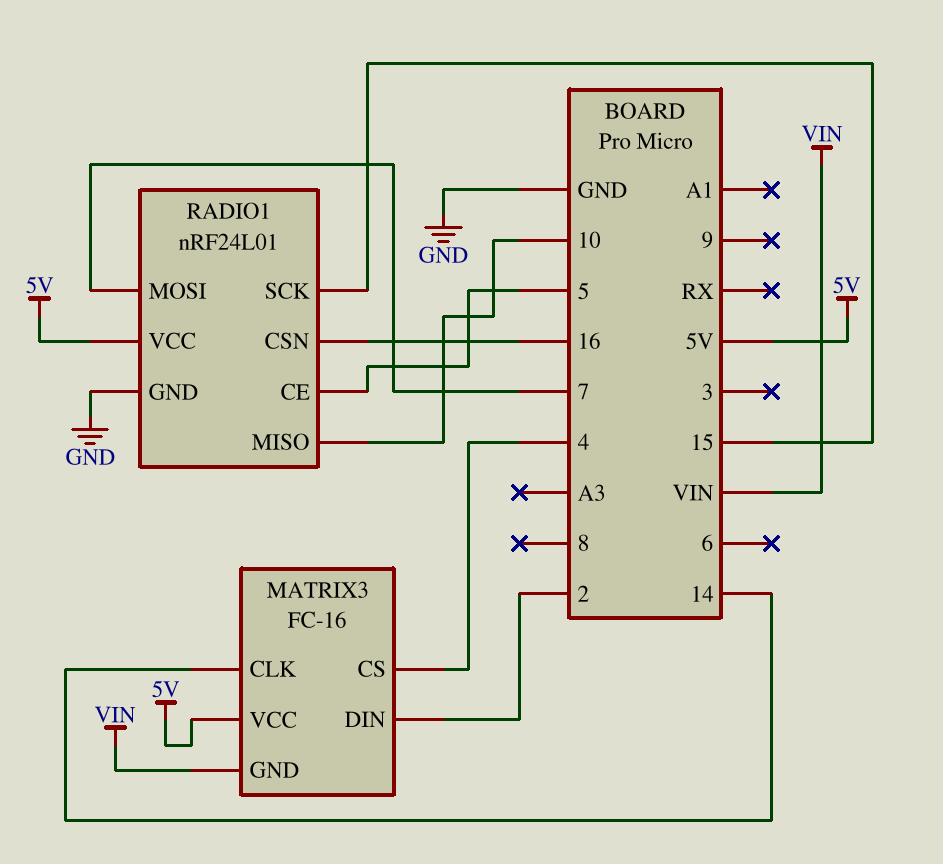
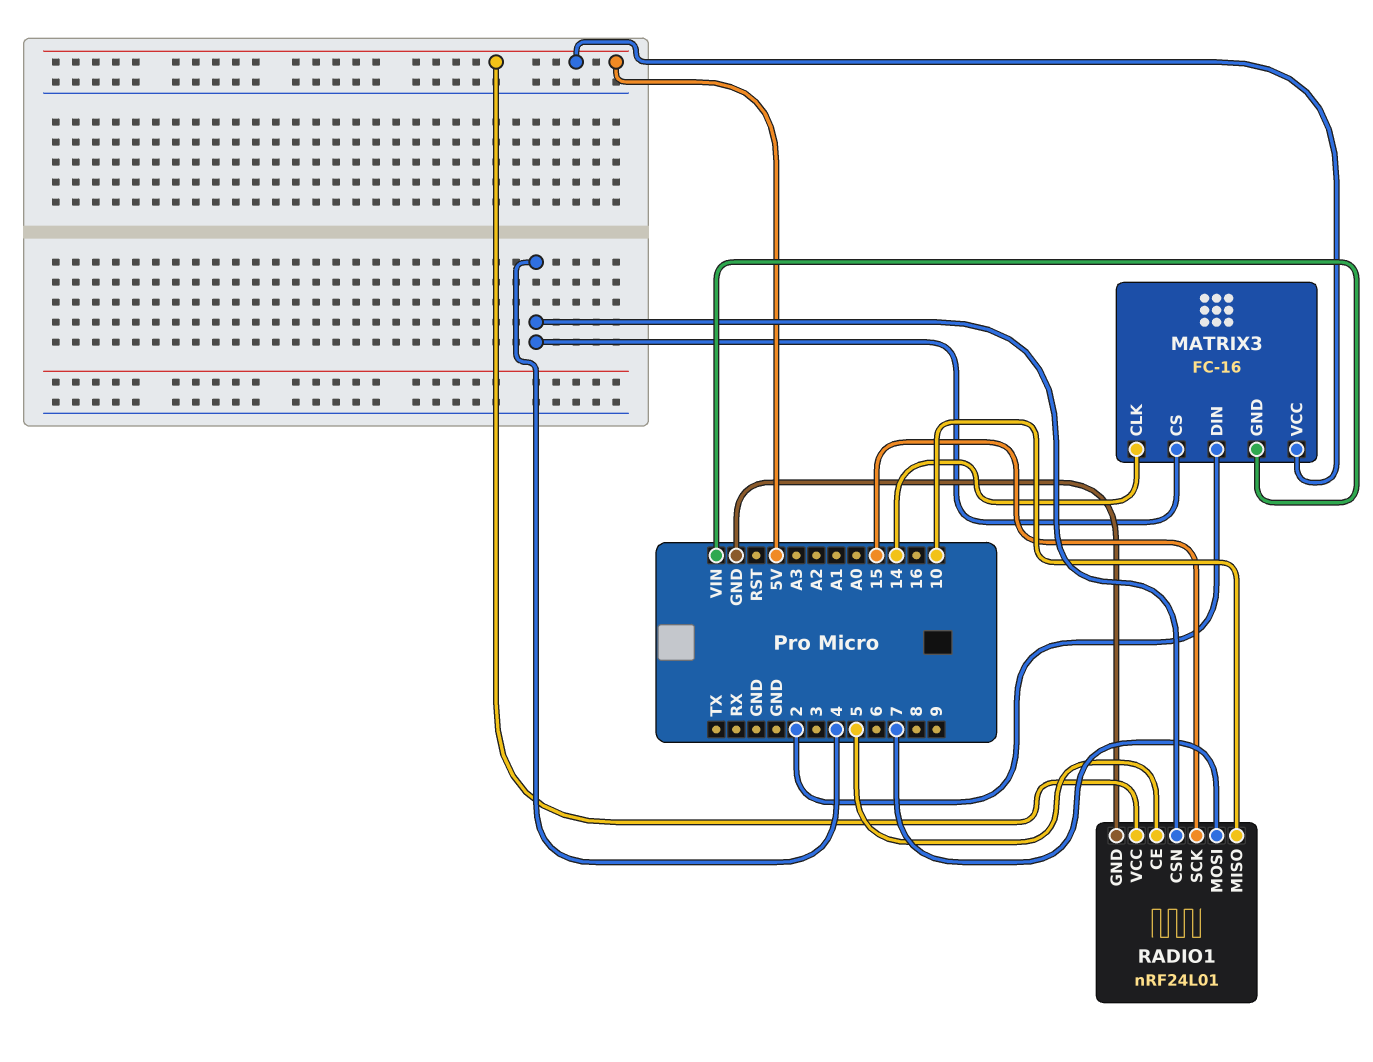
RADIO1 pin CSN: 16 -> 4

